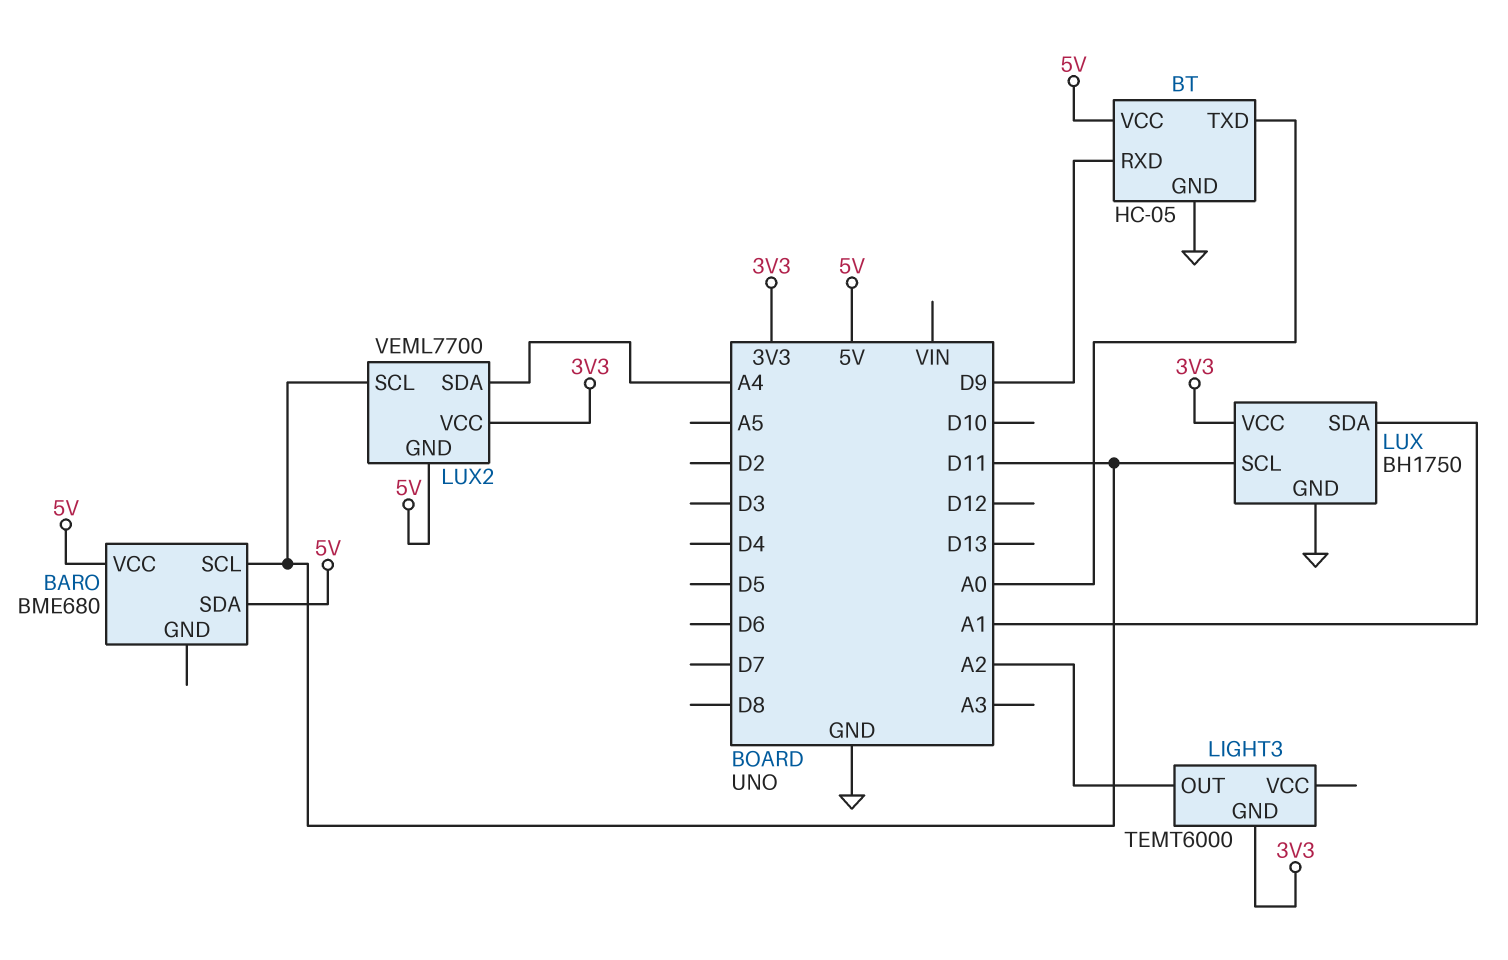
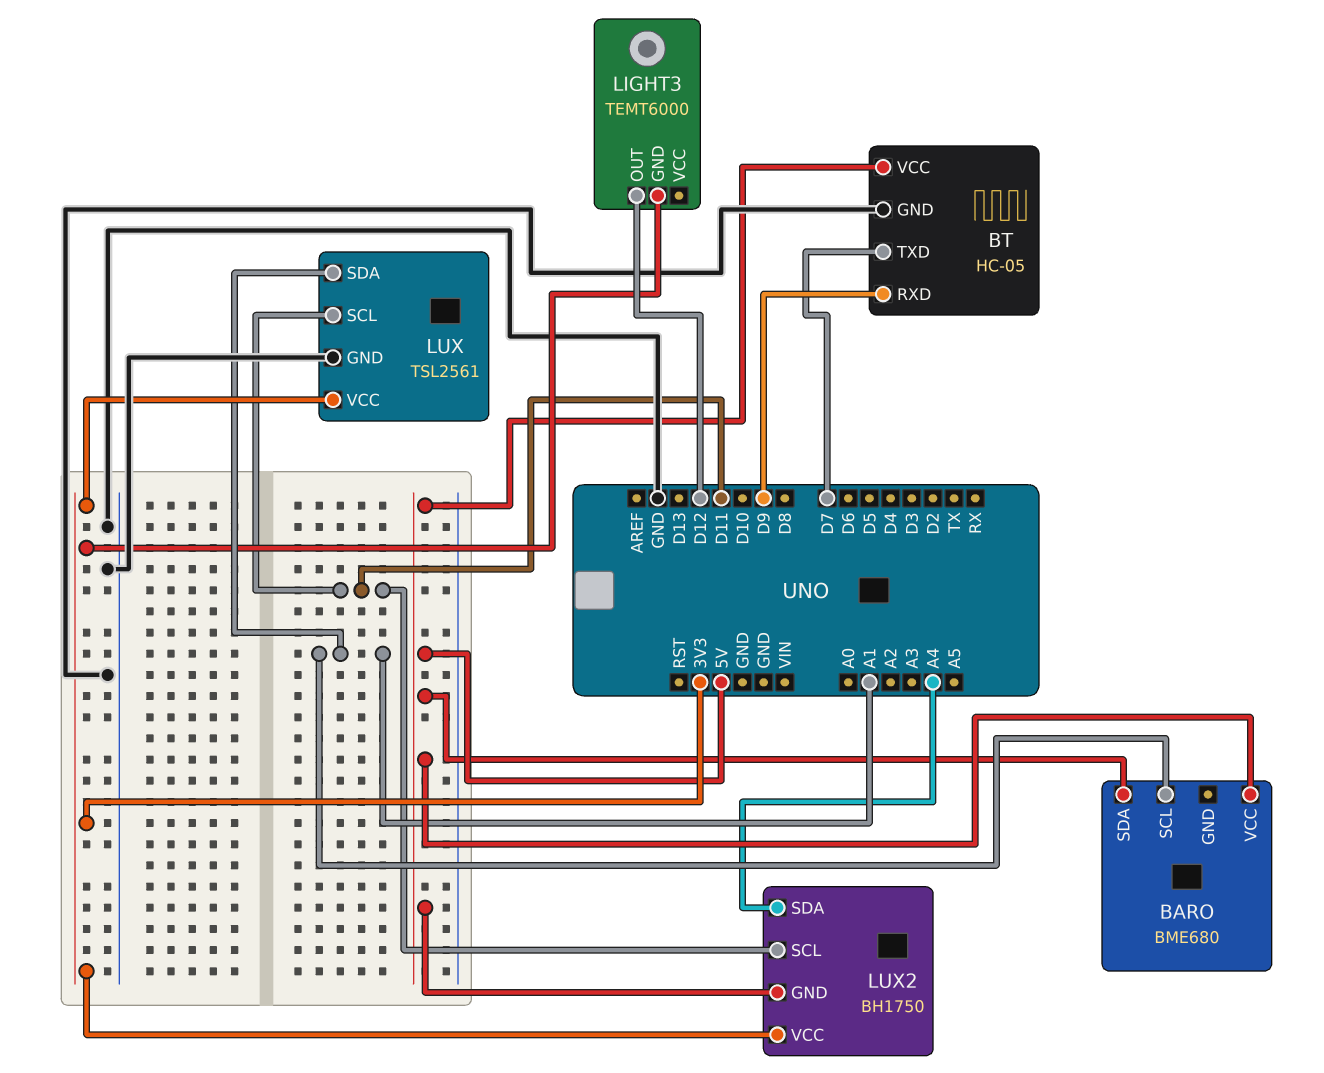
BARO pin SCL: D11 -> A1
BT pin TXD: A0 -> D7
LIGHT3 pin OUT: A2 -> D12
LUX: BH1750 -> TSL2561
LUX2: VEML7700 -> BH1750

